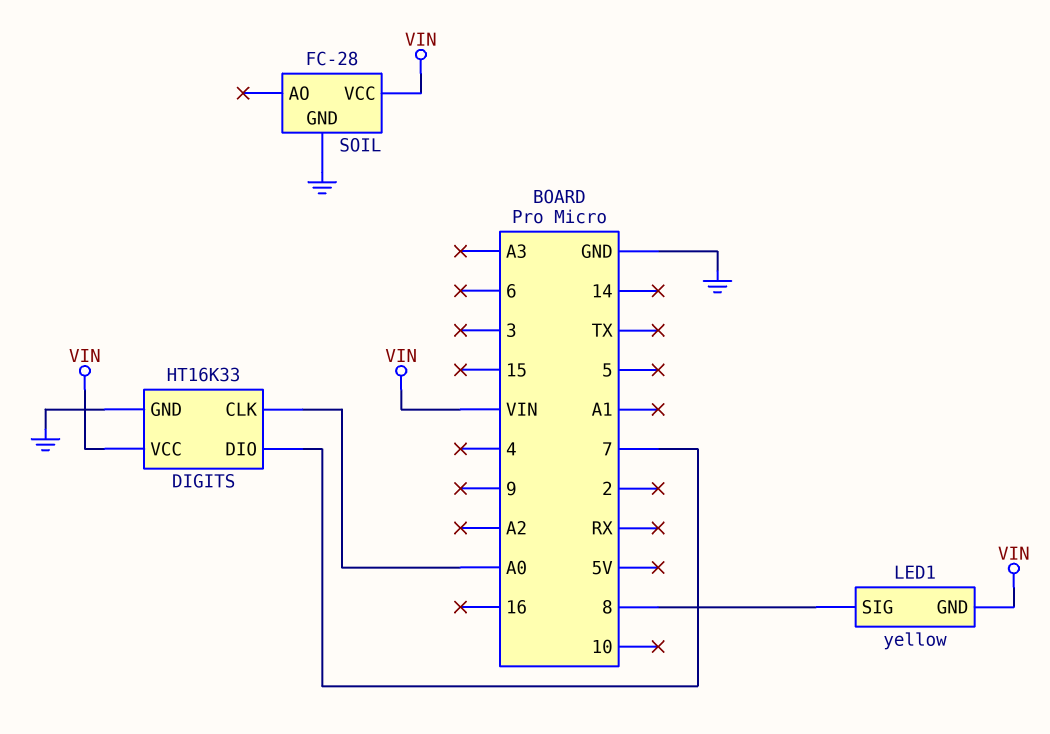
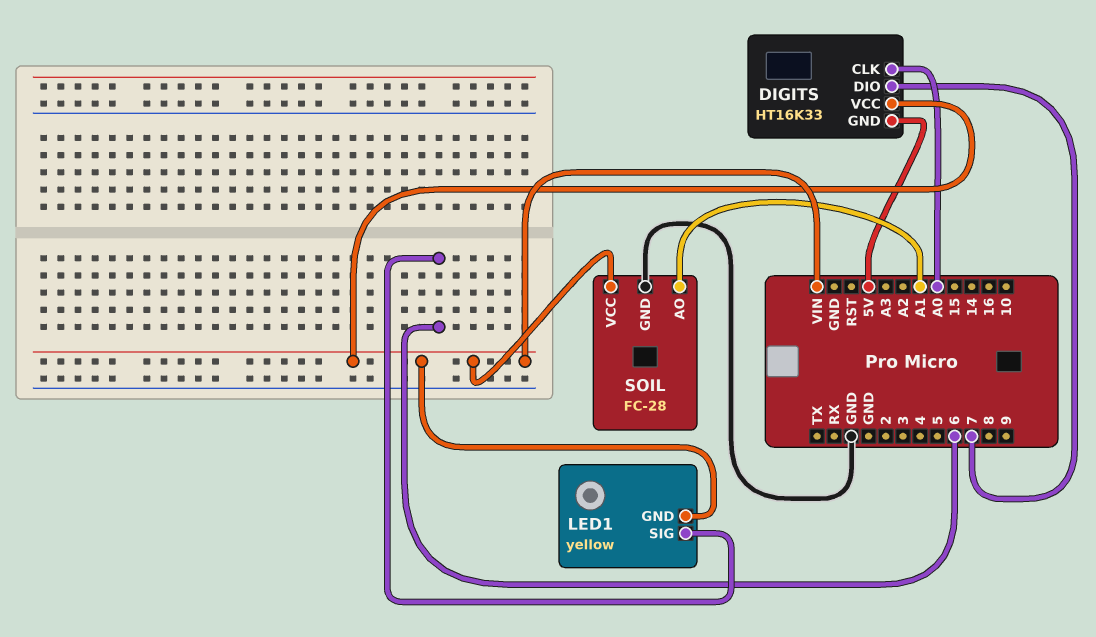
DIGITS pin GND: GND -> 5V
LED1 pin SIG: 8 -> 6
SOIL pin AO: none -> A1

